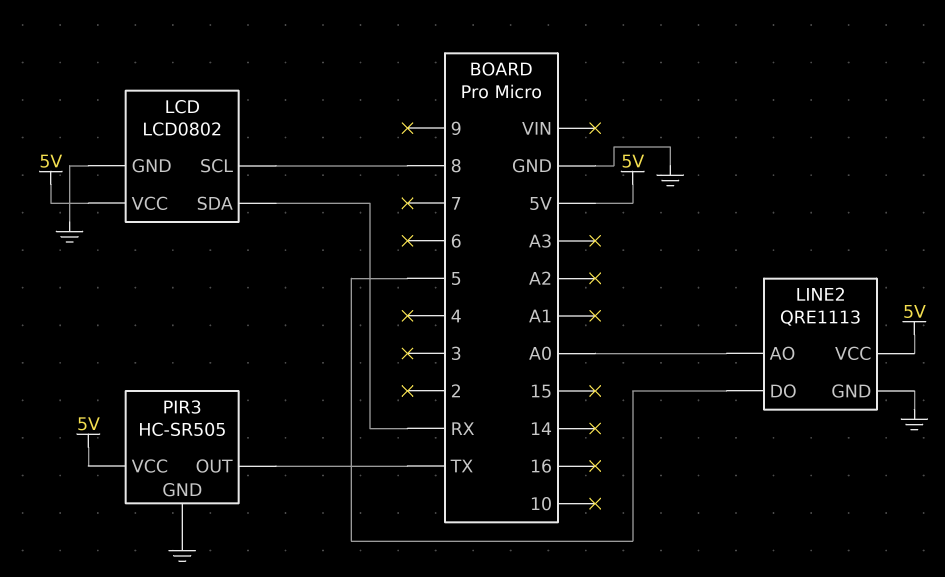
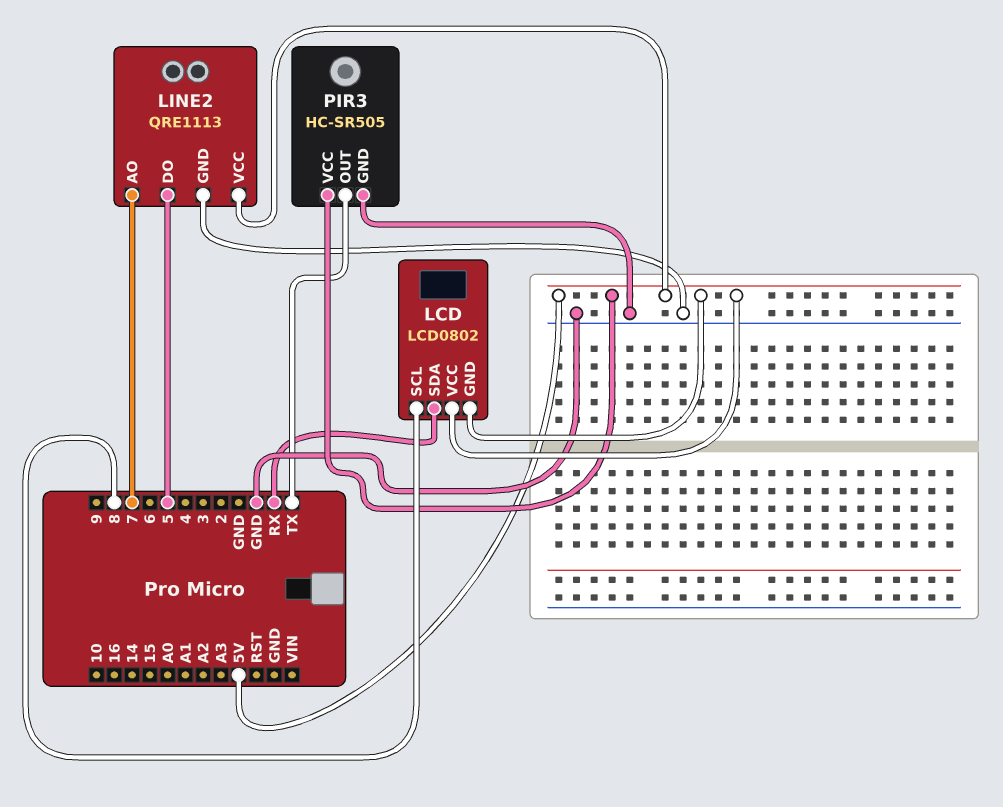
LCD pin GND: GND -> 5V
LINE2 pin AO: A0 -> 7

